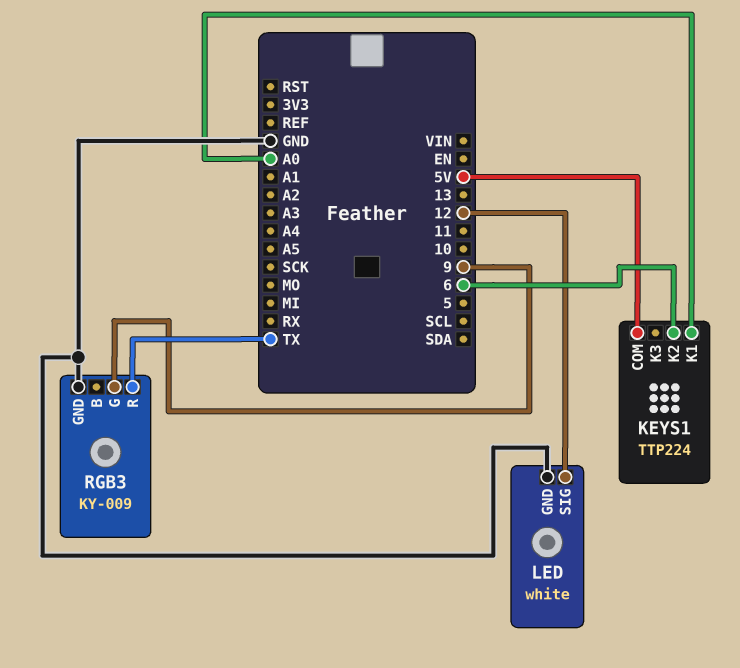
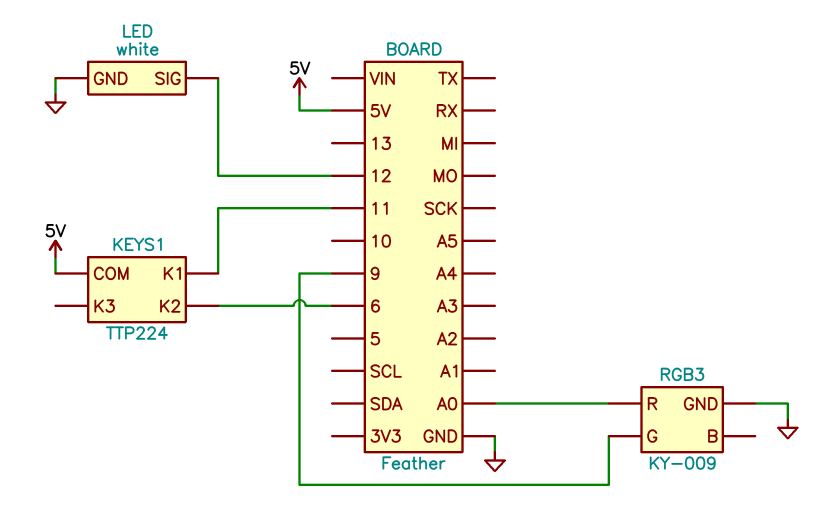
KEYS1 pin K1: A0 -> 11
RGB3 pin R: TX -> A0

